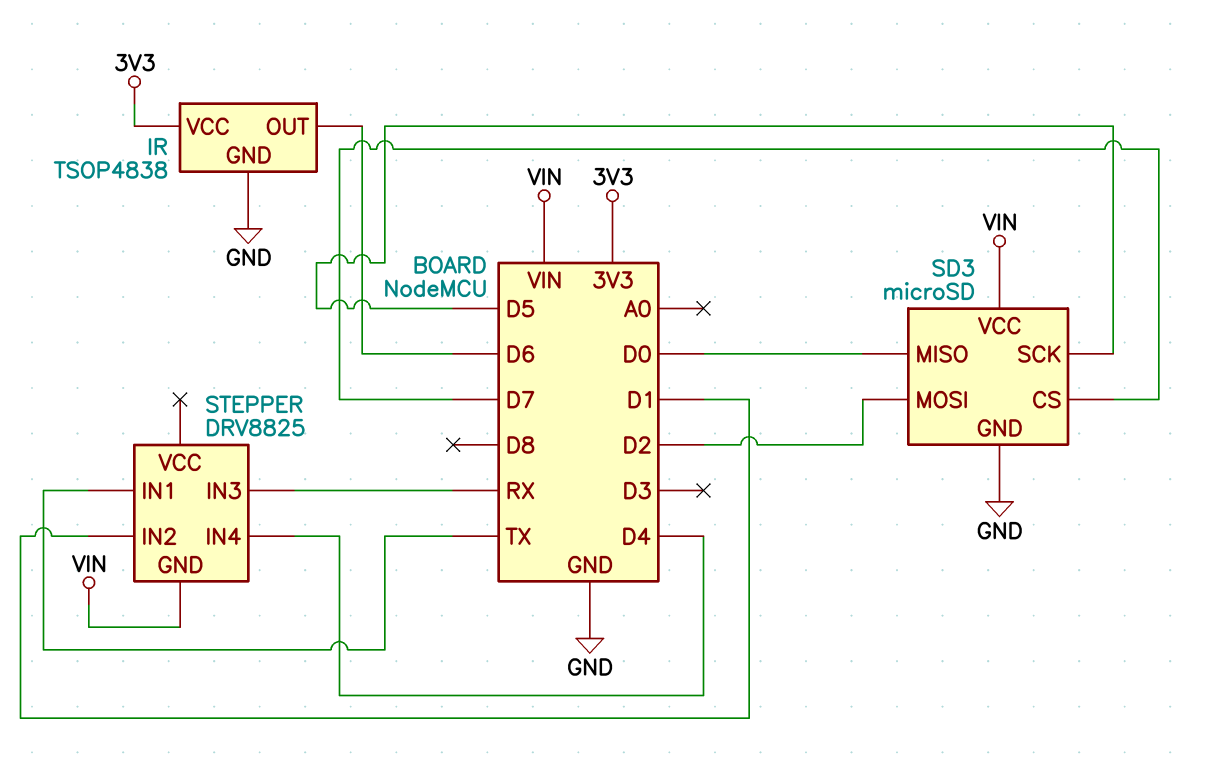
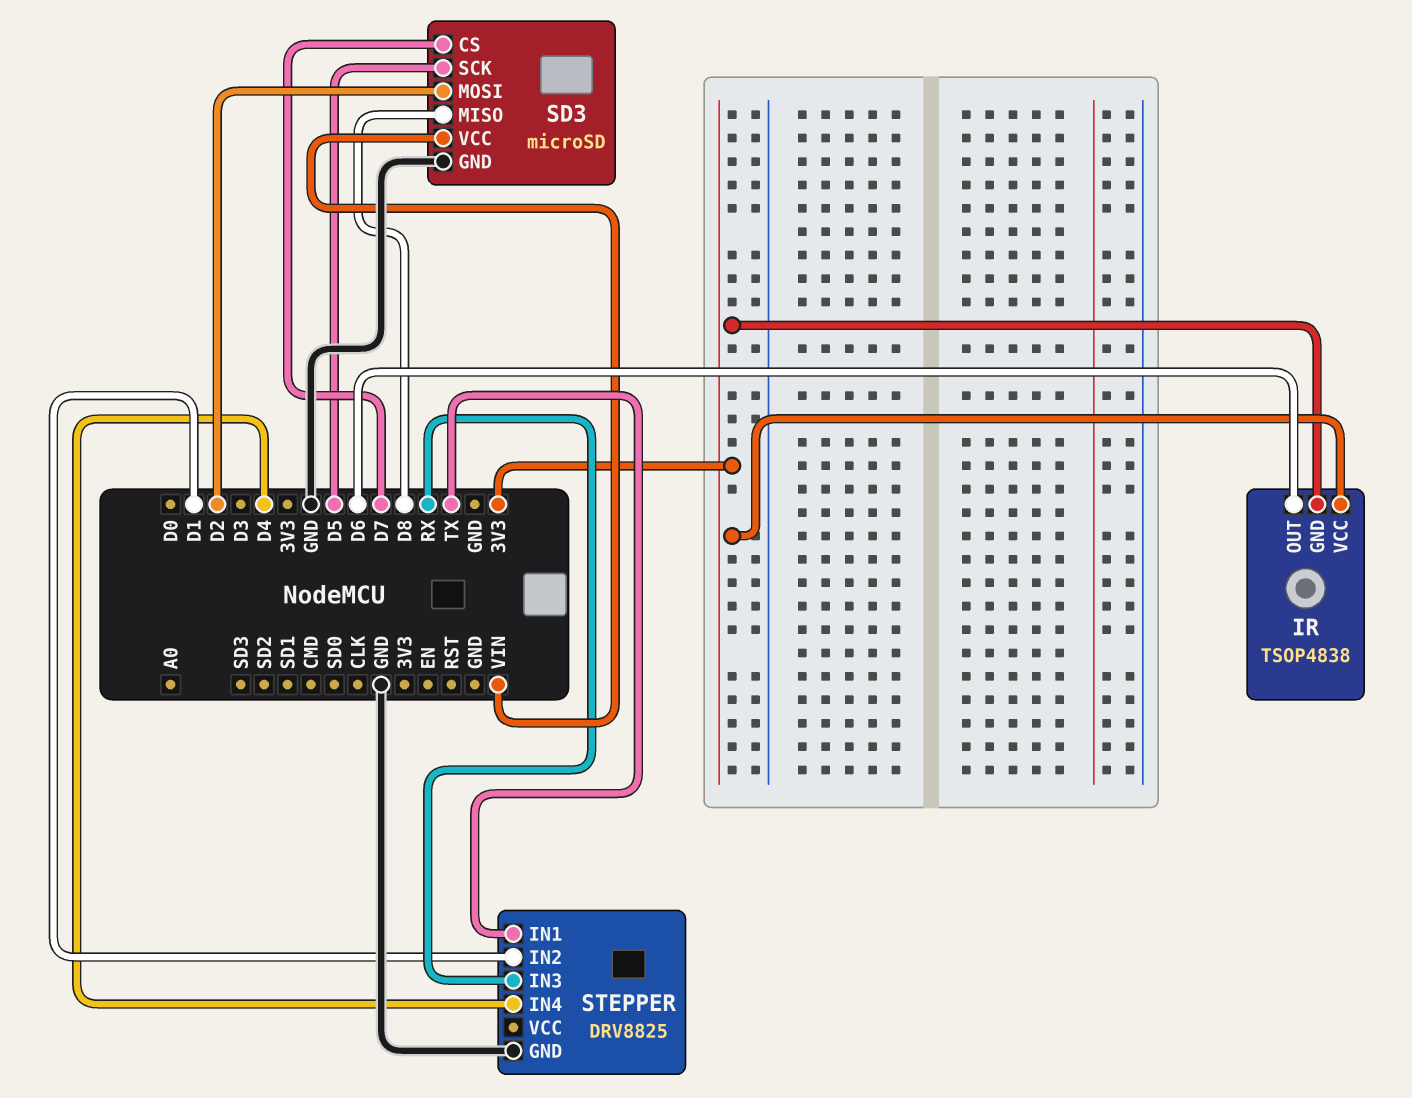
IR pin GND: GND -> 3V3
SD3 pin MISO: D0 -> D8
STEPPER pin GND: VIN -> GND

